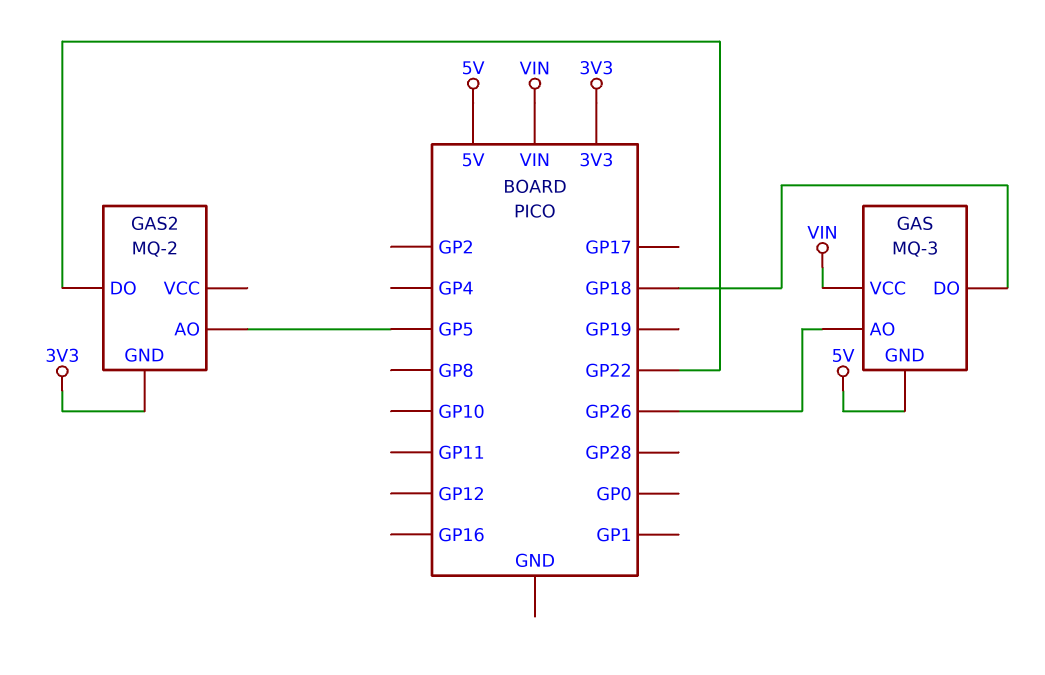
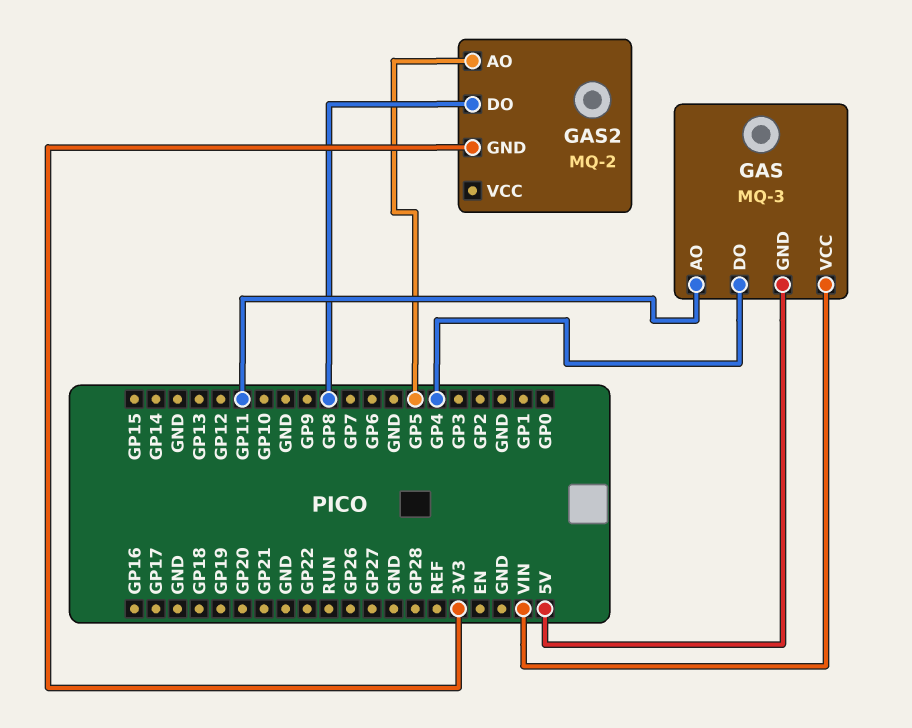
GAS pin AO: GP26 -> GP11
GAS pin DO: GP18 -> GP4
GAS2 pin DO: GP22 -> GP8

